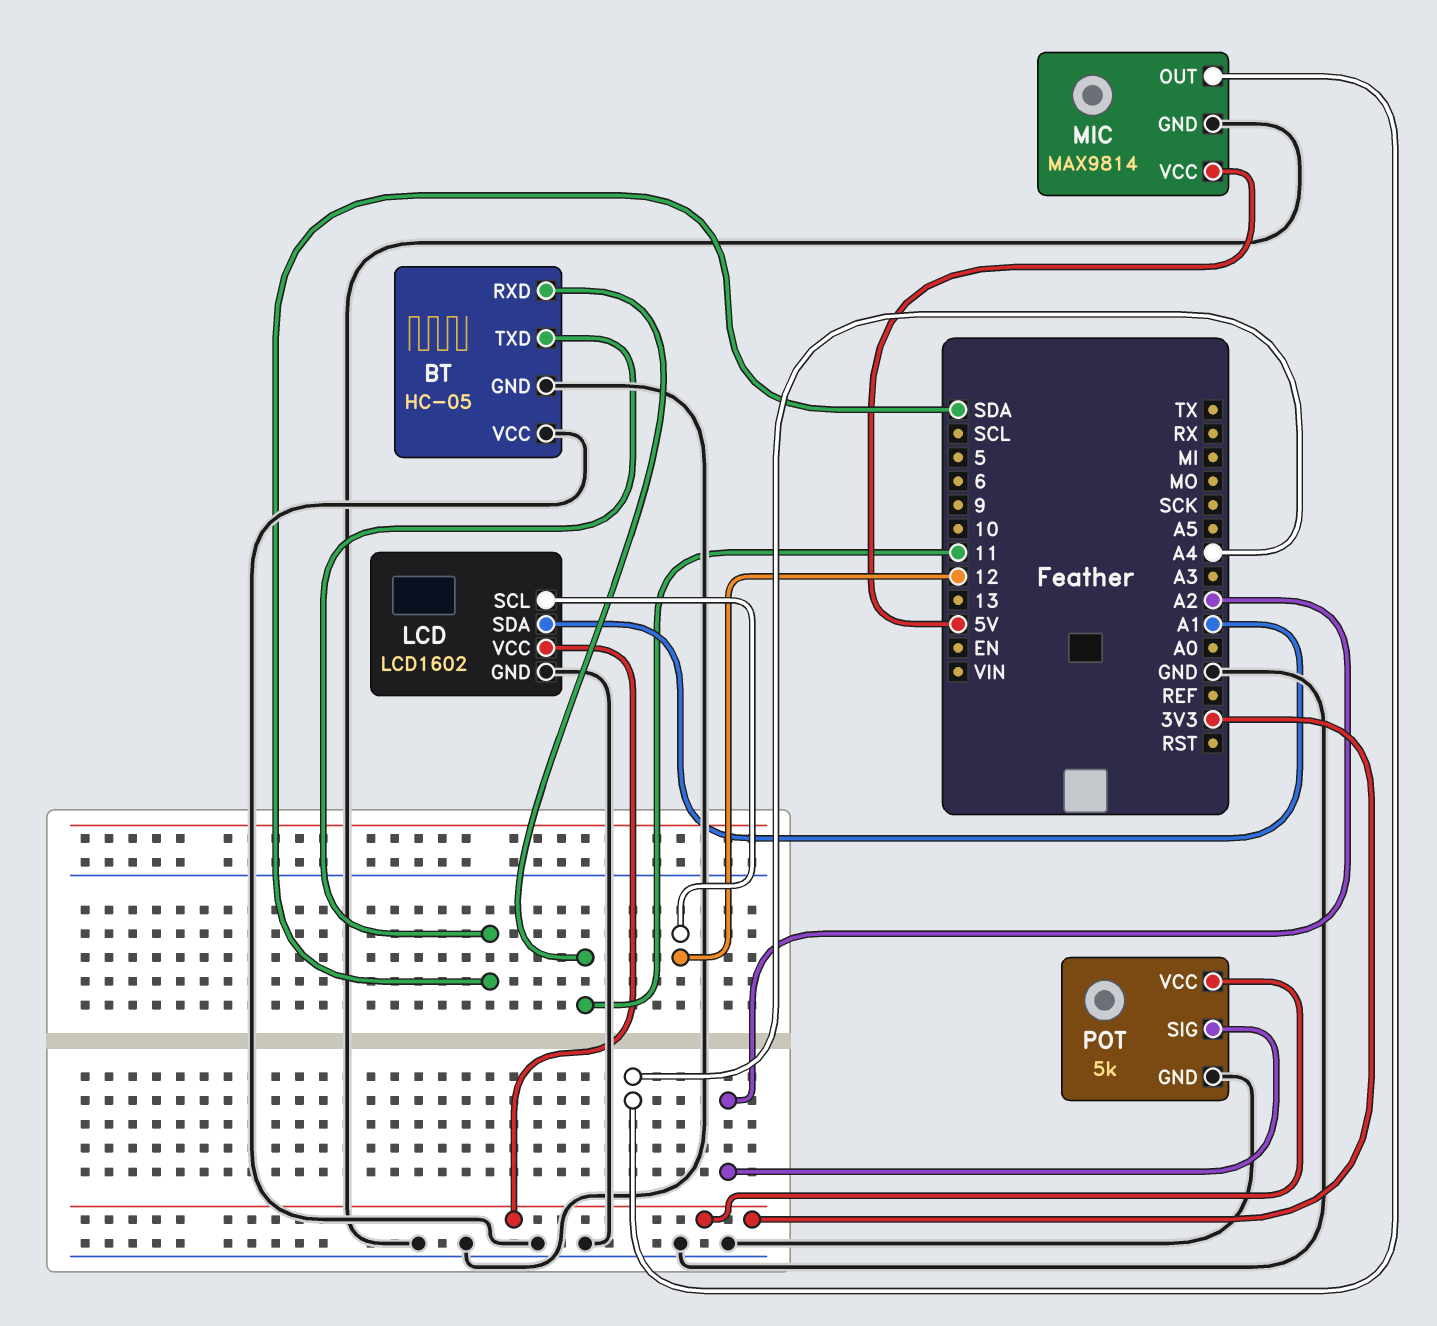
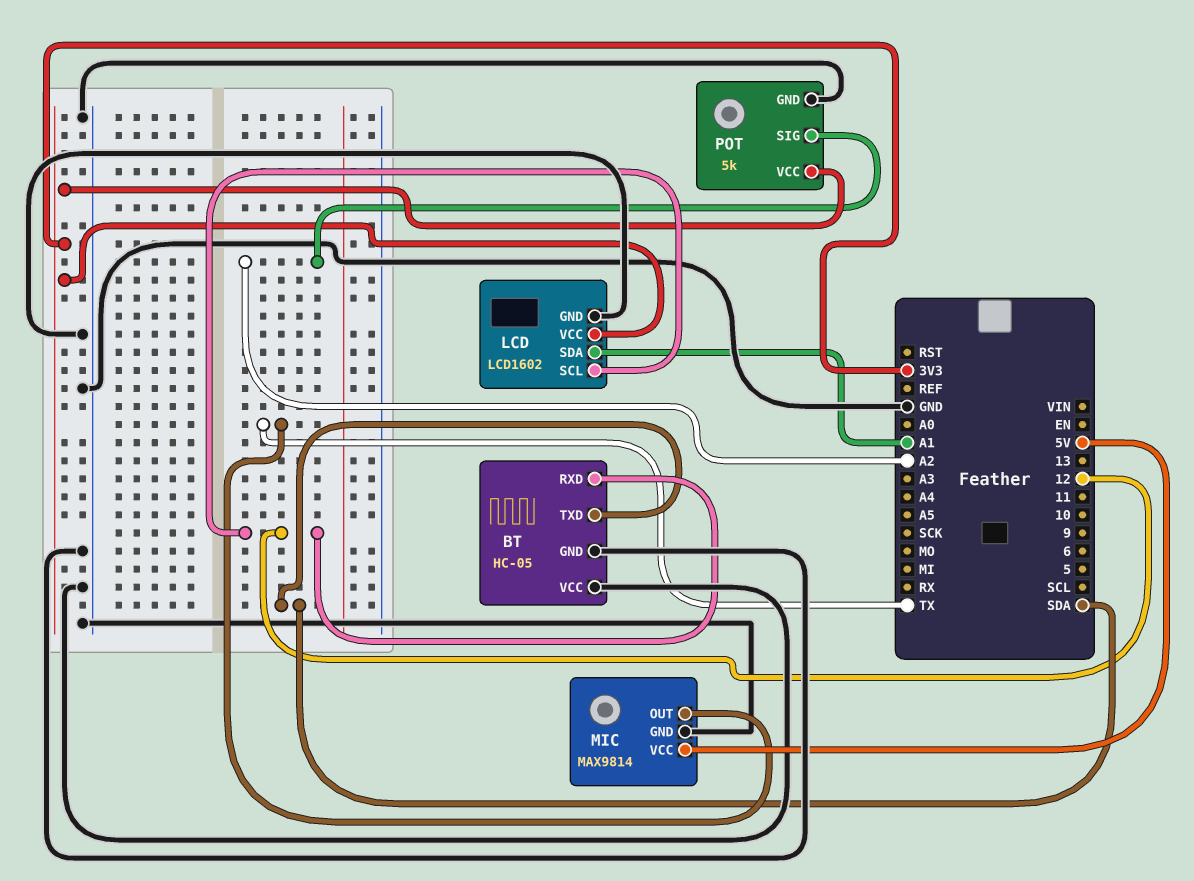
BT pin RXD: 11 -> 12
MIC pin OUT: A4 -> TX

